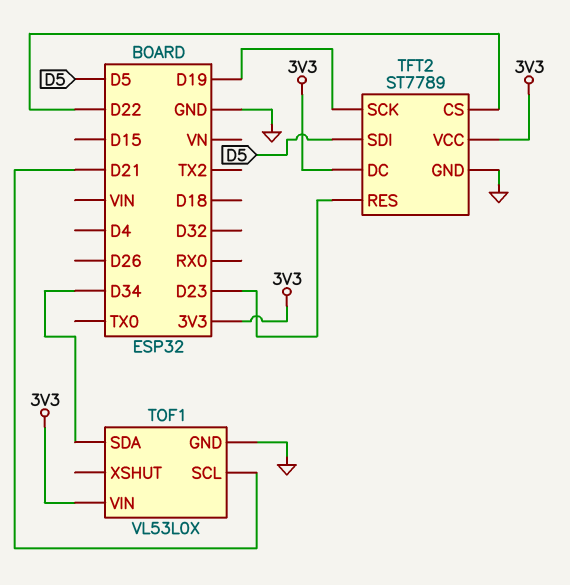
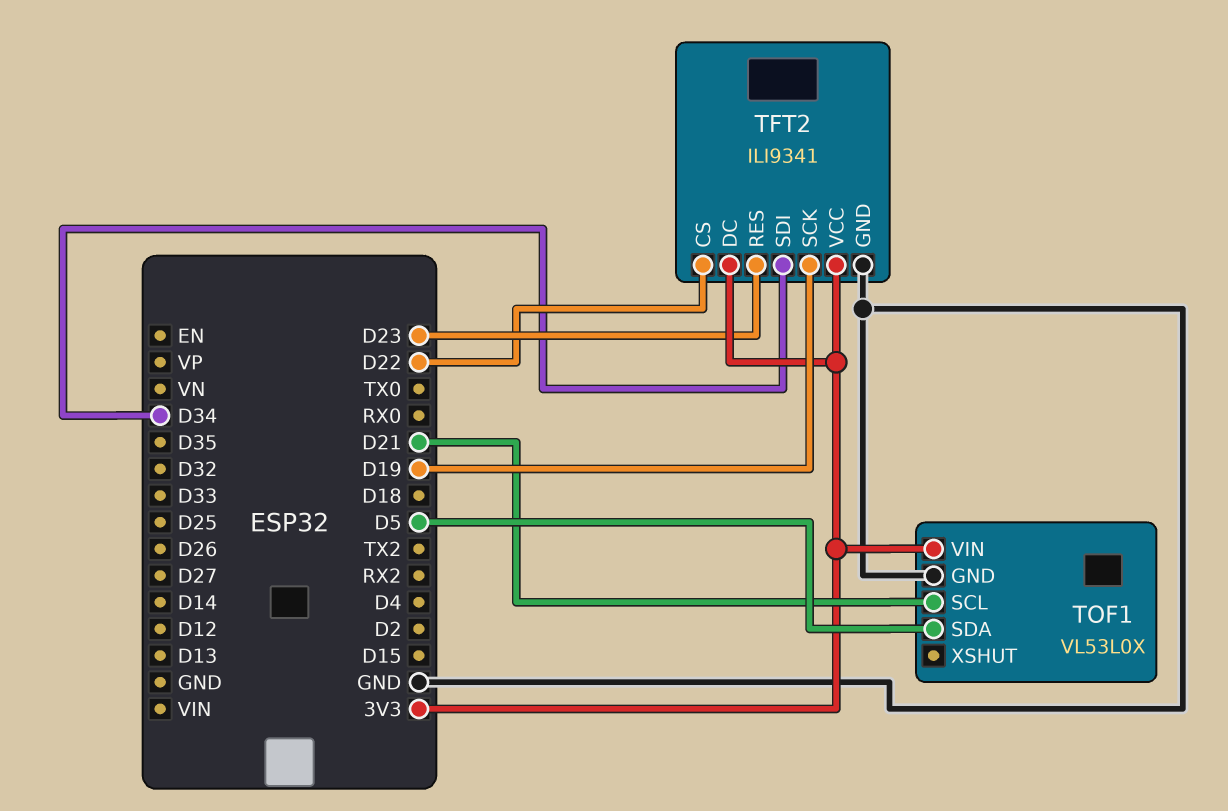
TFT2: ST7789 -> ILI9341
TFT2 pin SDI: D5 -> D34
TOF1 pin SDA: D34 -> D5

